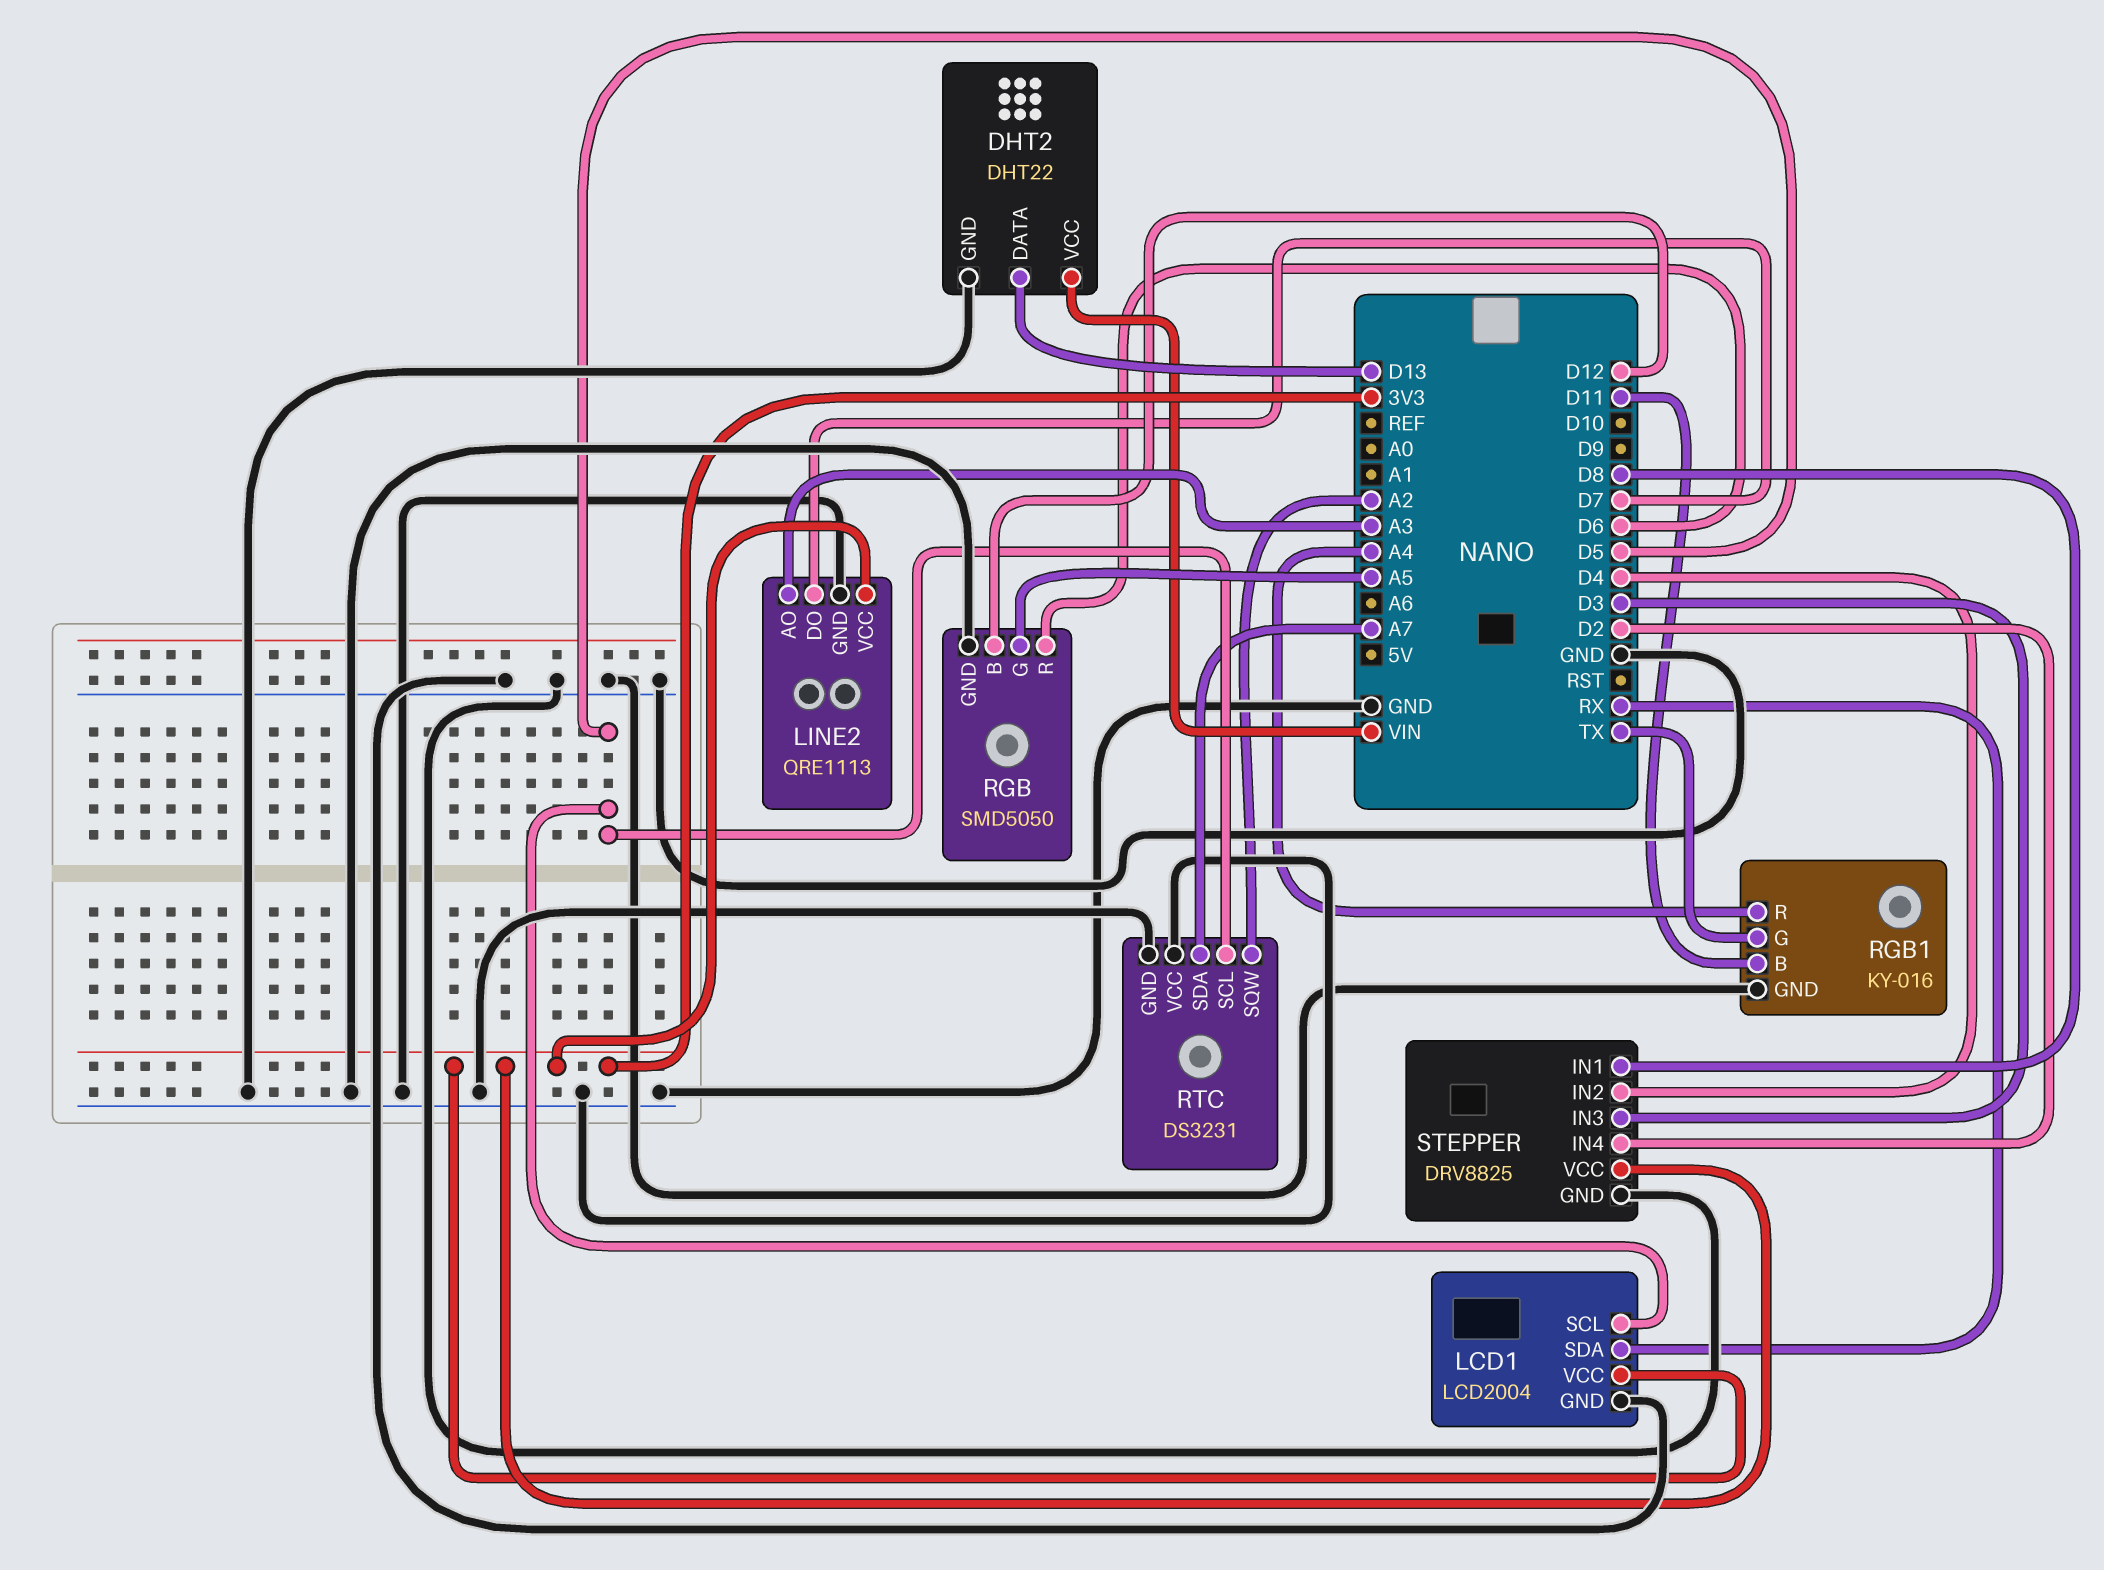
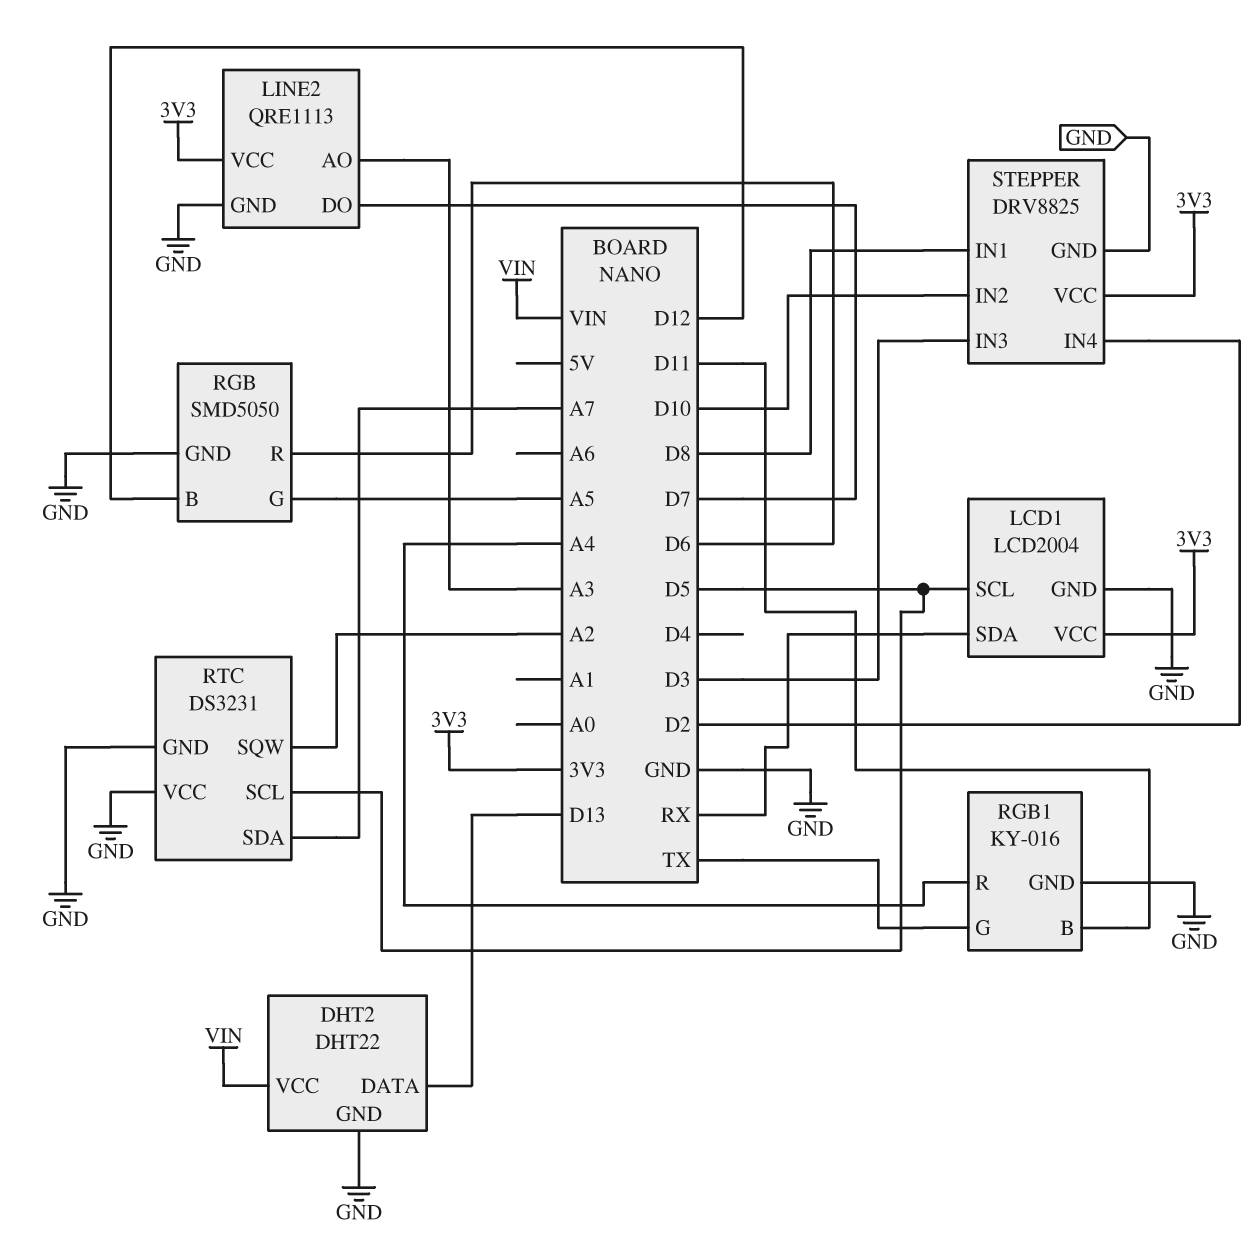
STEPPER pin IN2: D4 -> D10

